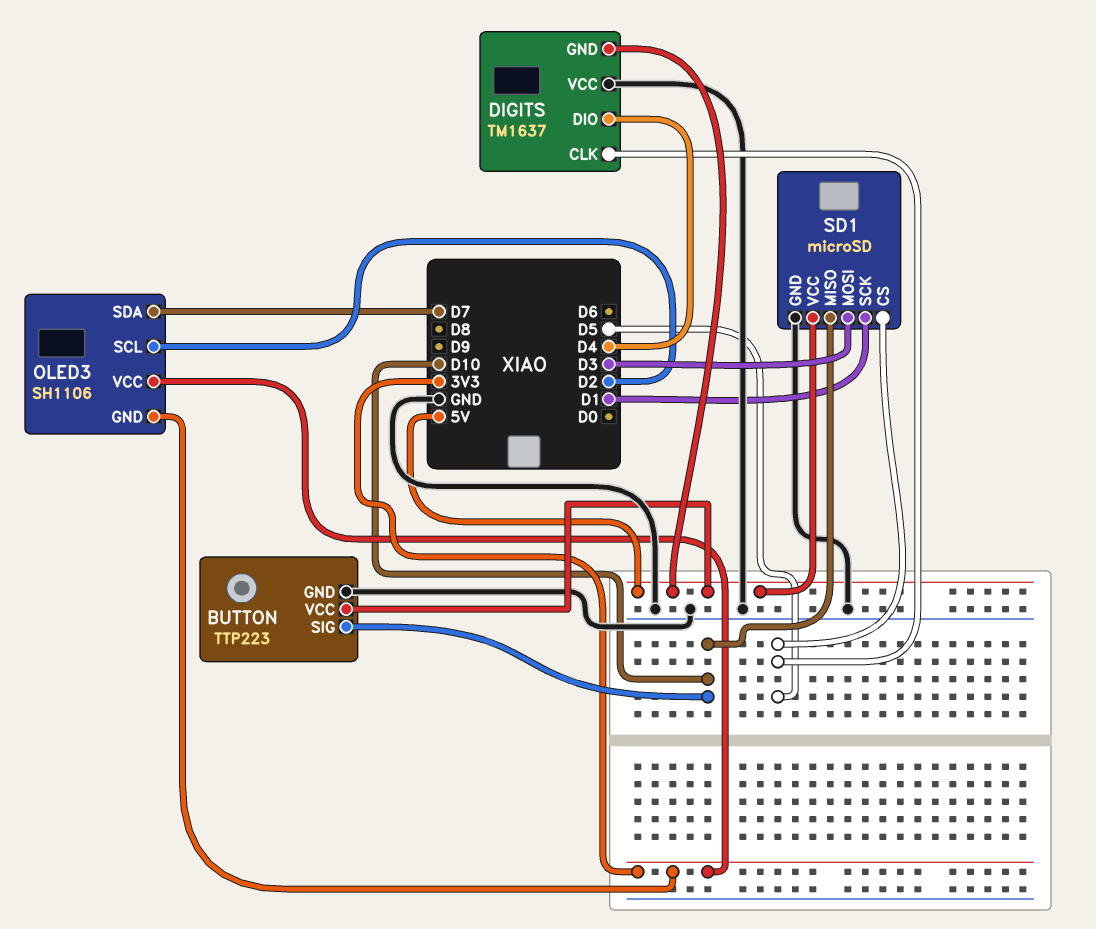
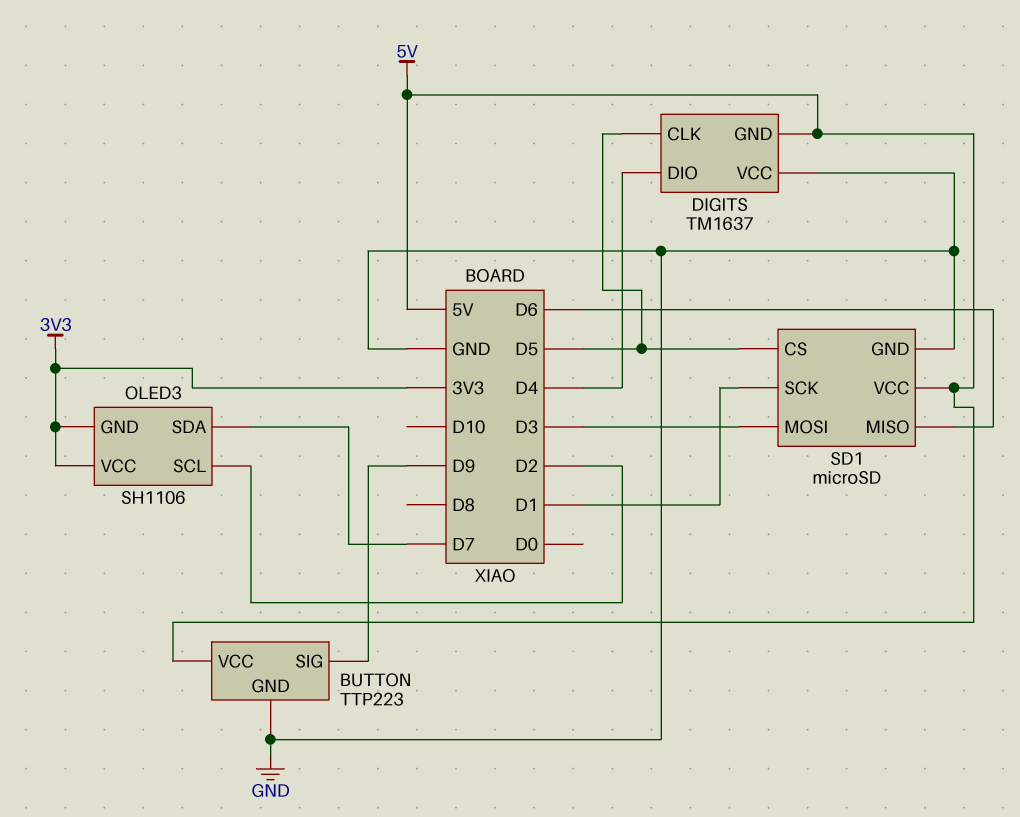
BUTTON pin SIG: D10 -> D9
SD1 pin MISO: D10 -> D6

